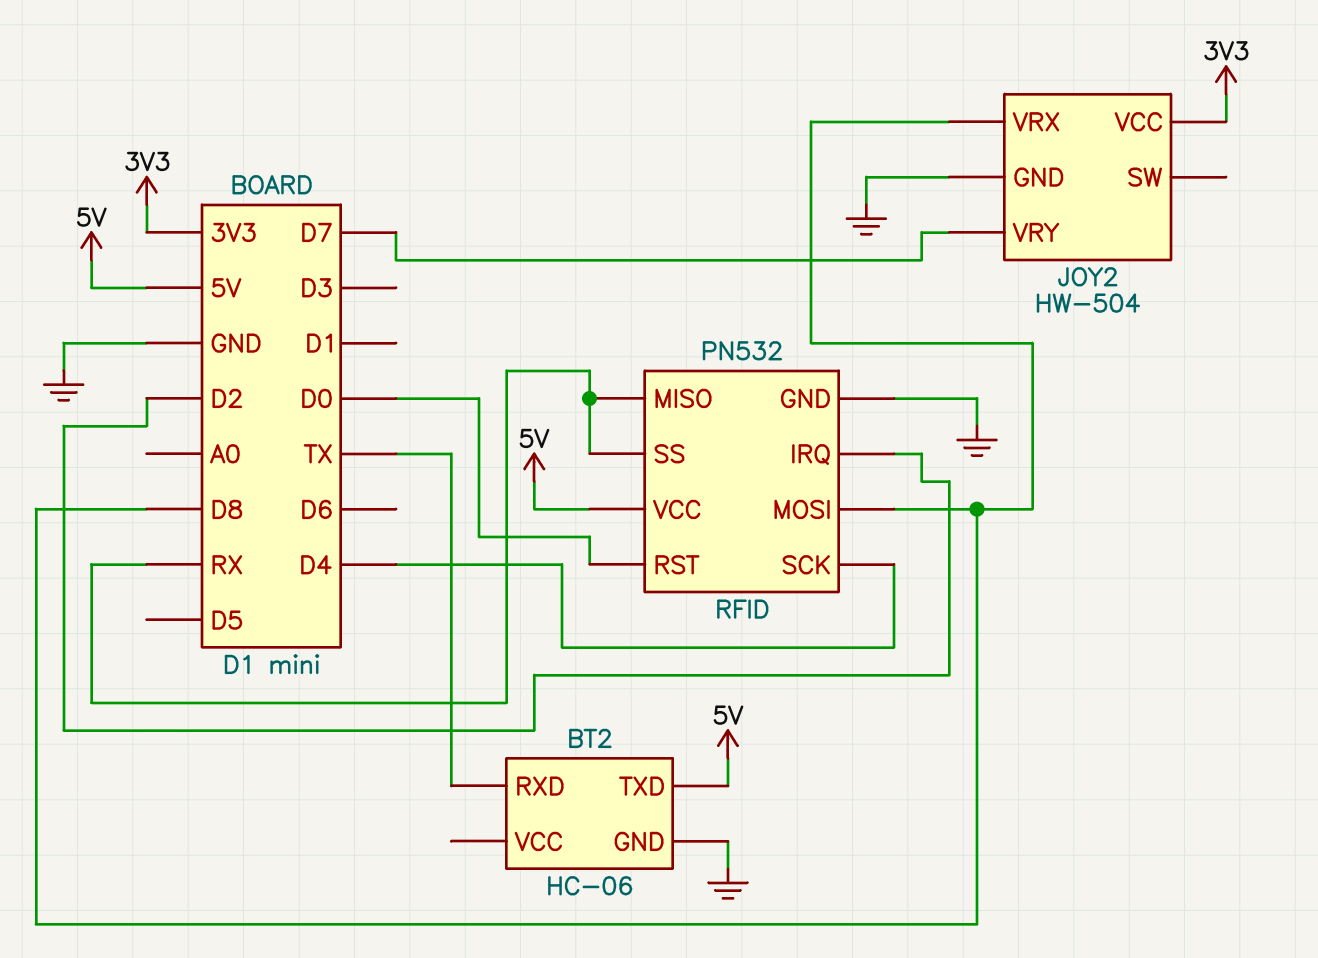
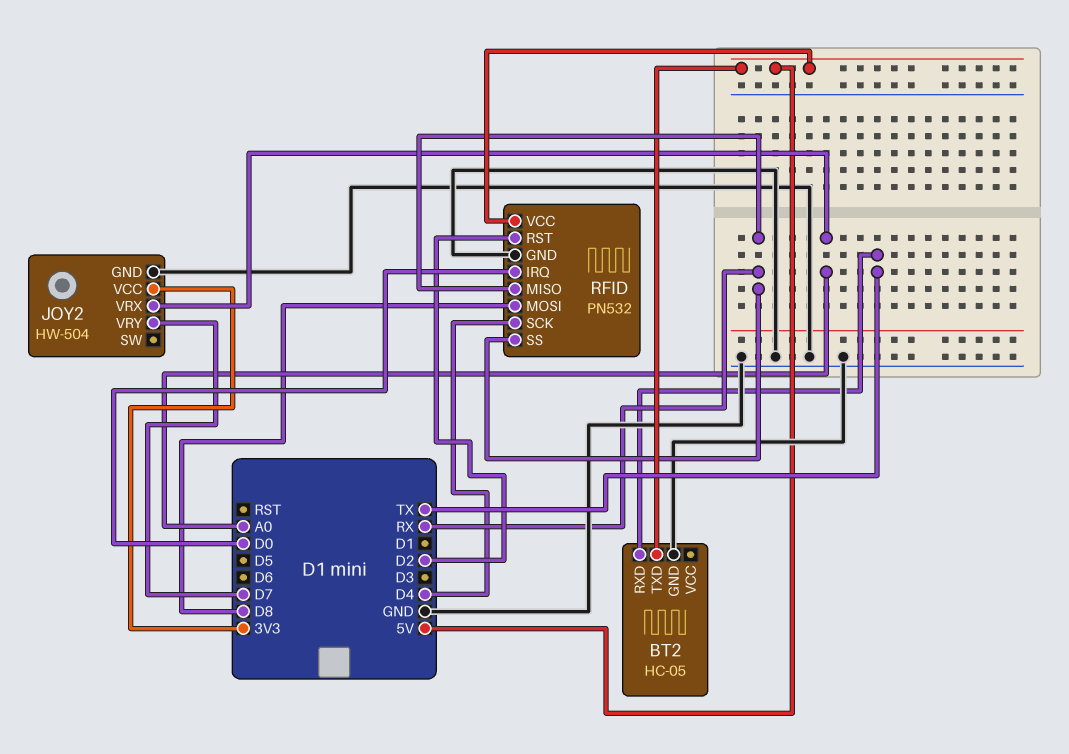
BT2: HC-06 -> HC-05
JOY2 pin VRX: D8 -> A0
RFID pin IRQ: D2 -> D0
RFID pin RST: D0 -> D2

